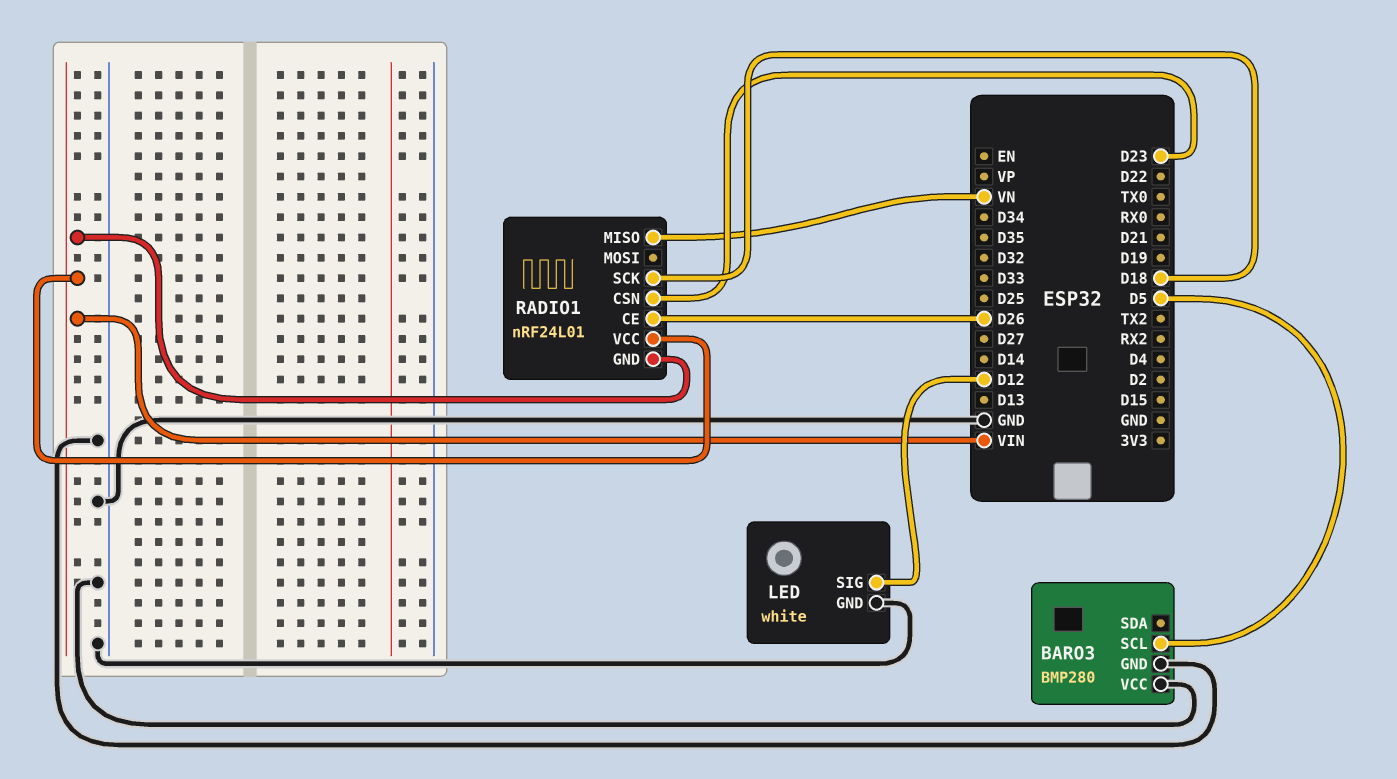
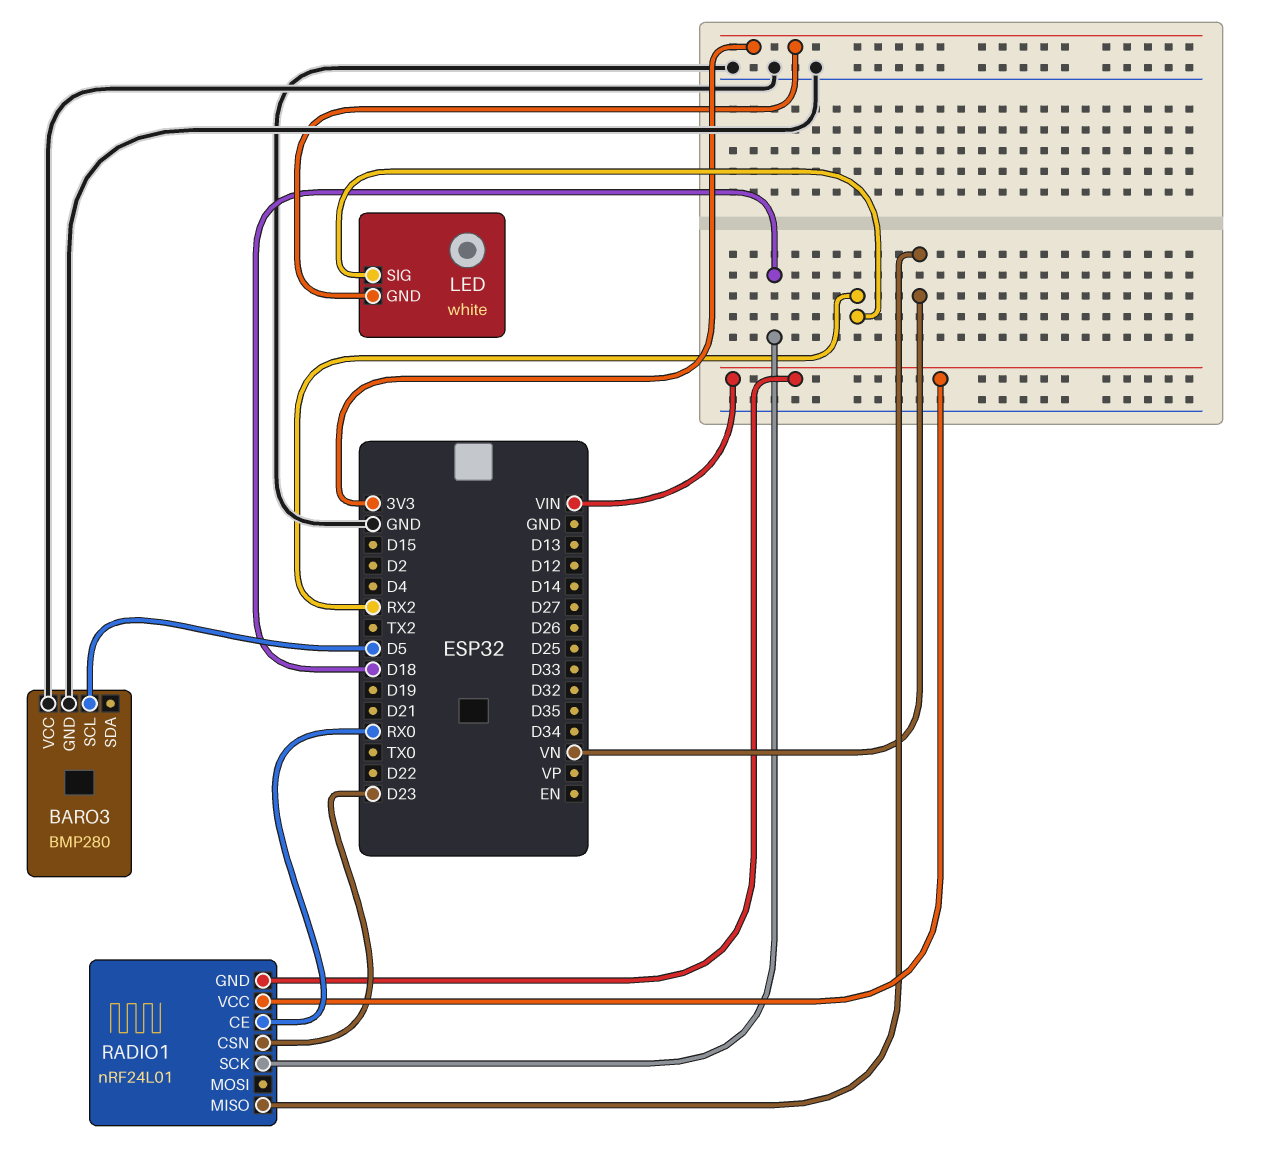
LED pin GND: GND -> 3V3
LED pin SIG: D12 -> RX2
RADIO1 pin CE: D26 -> RX0

